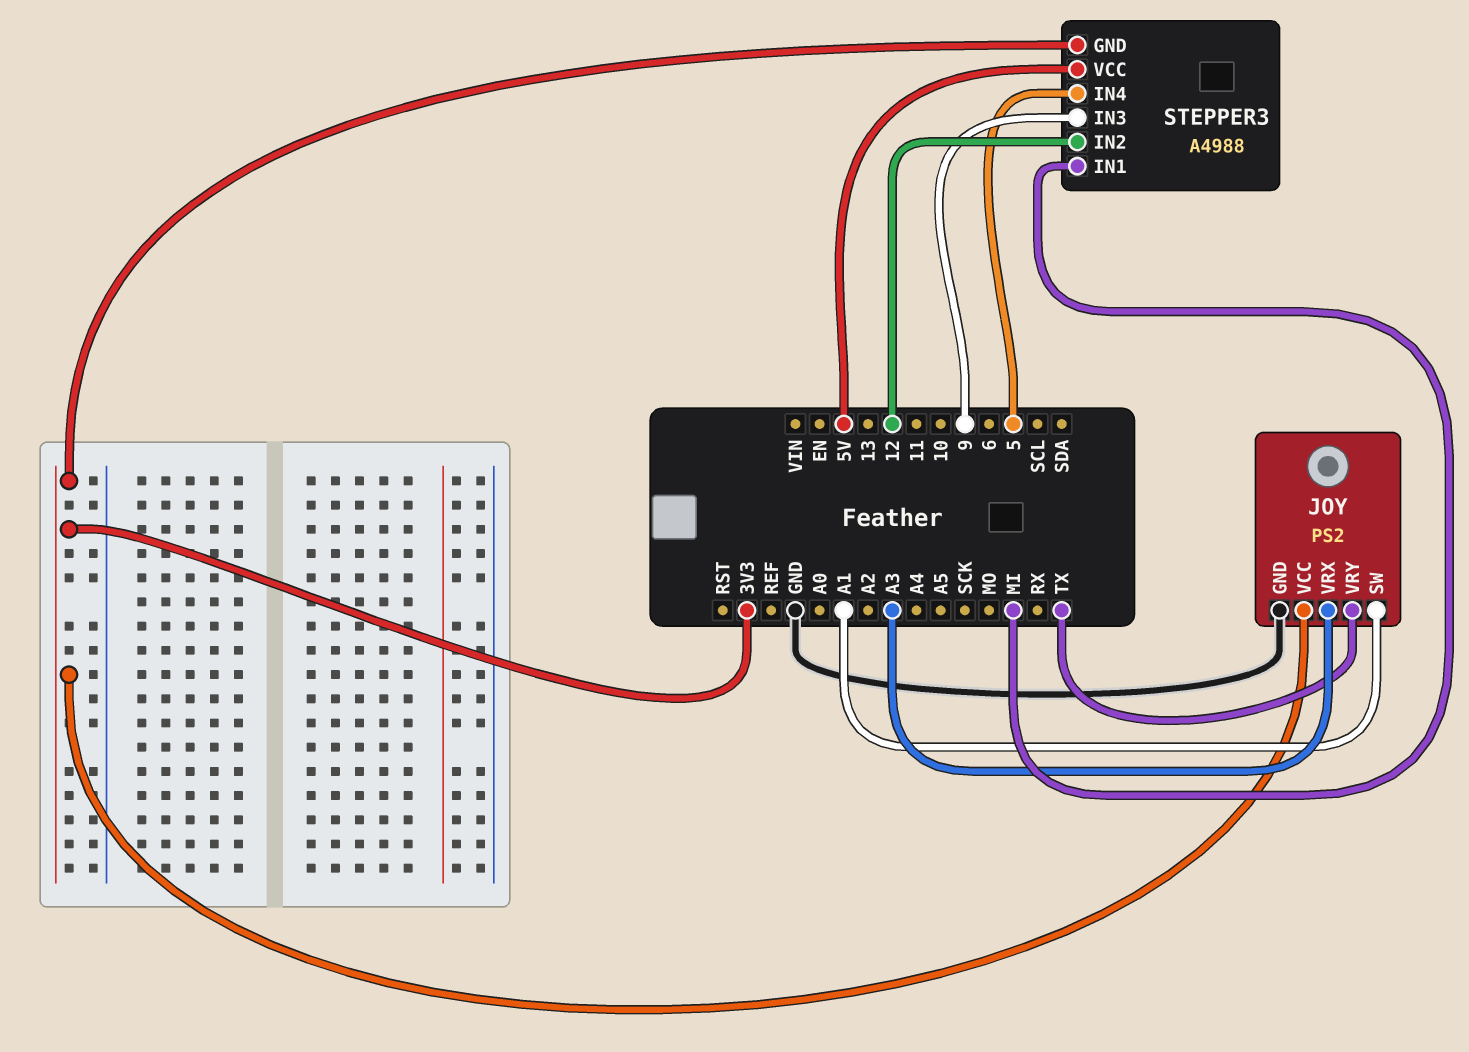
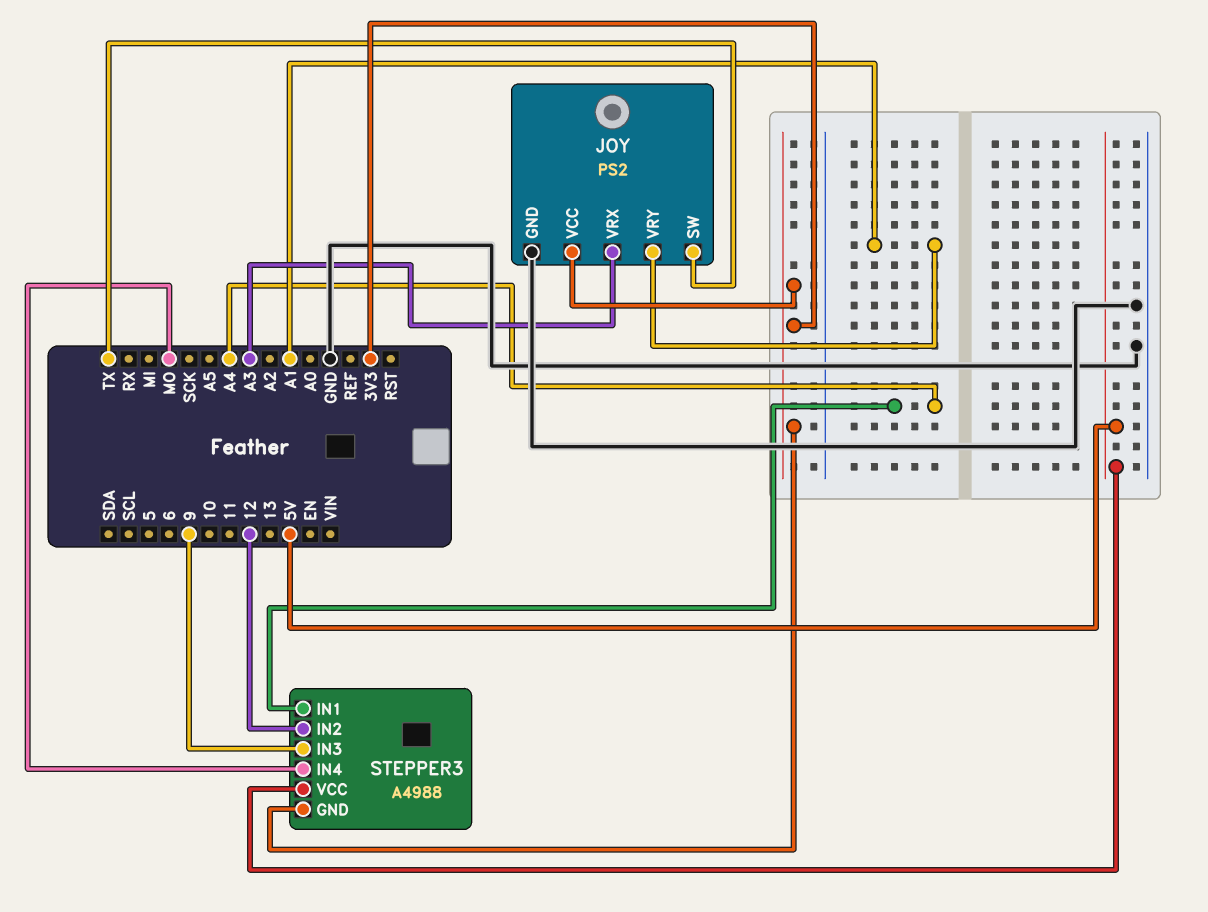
JOY pin SW: A1 -> TX
JOY pin VRY: TX -> A1
STEPPER3 pin IN1: MI -> A4
STEPPER3 pin IN4: 5 -> MO

